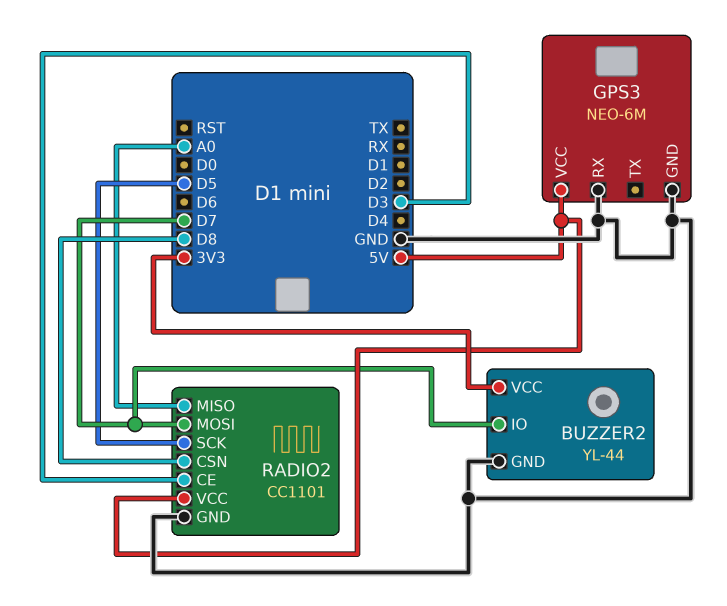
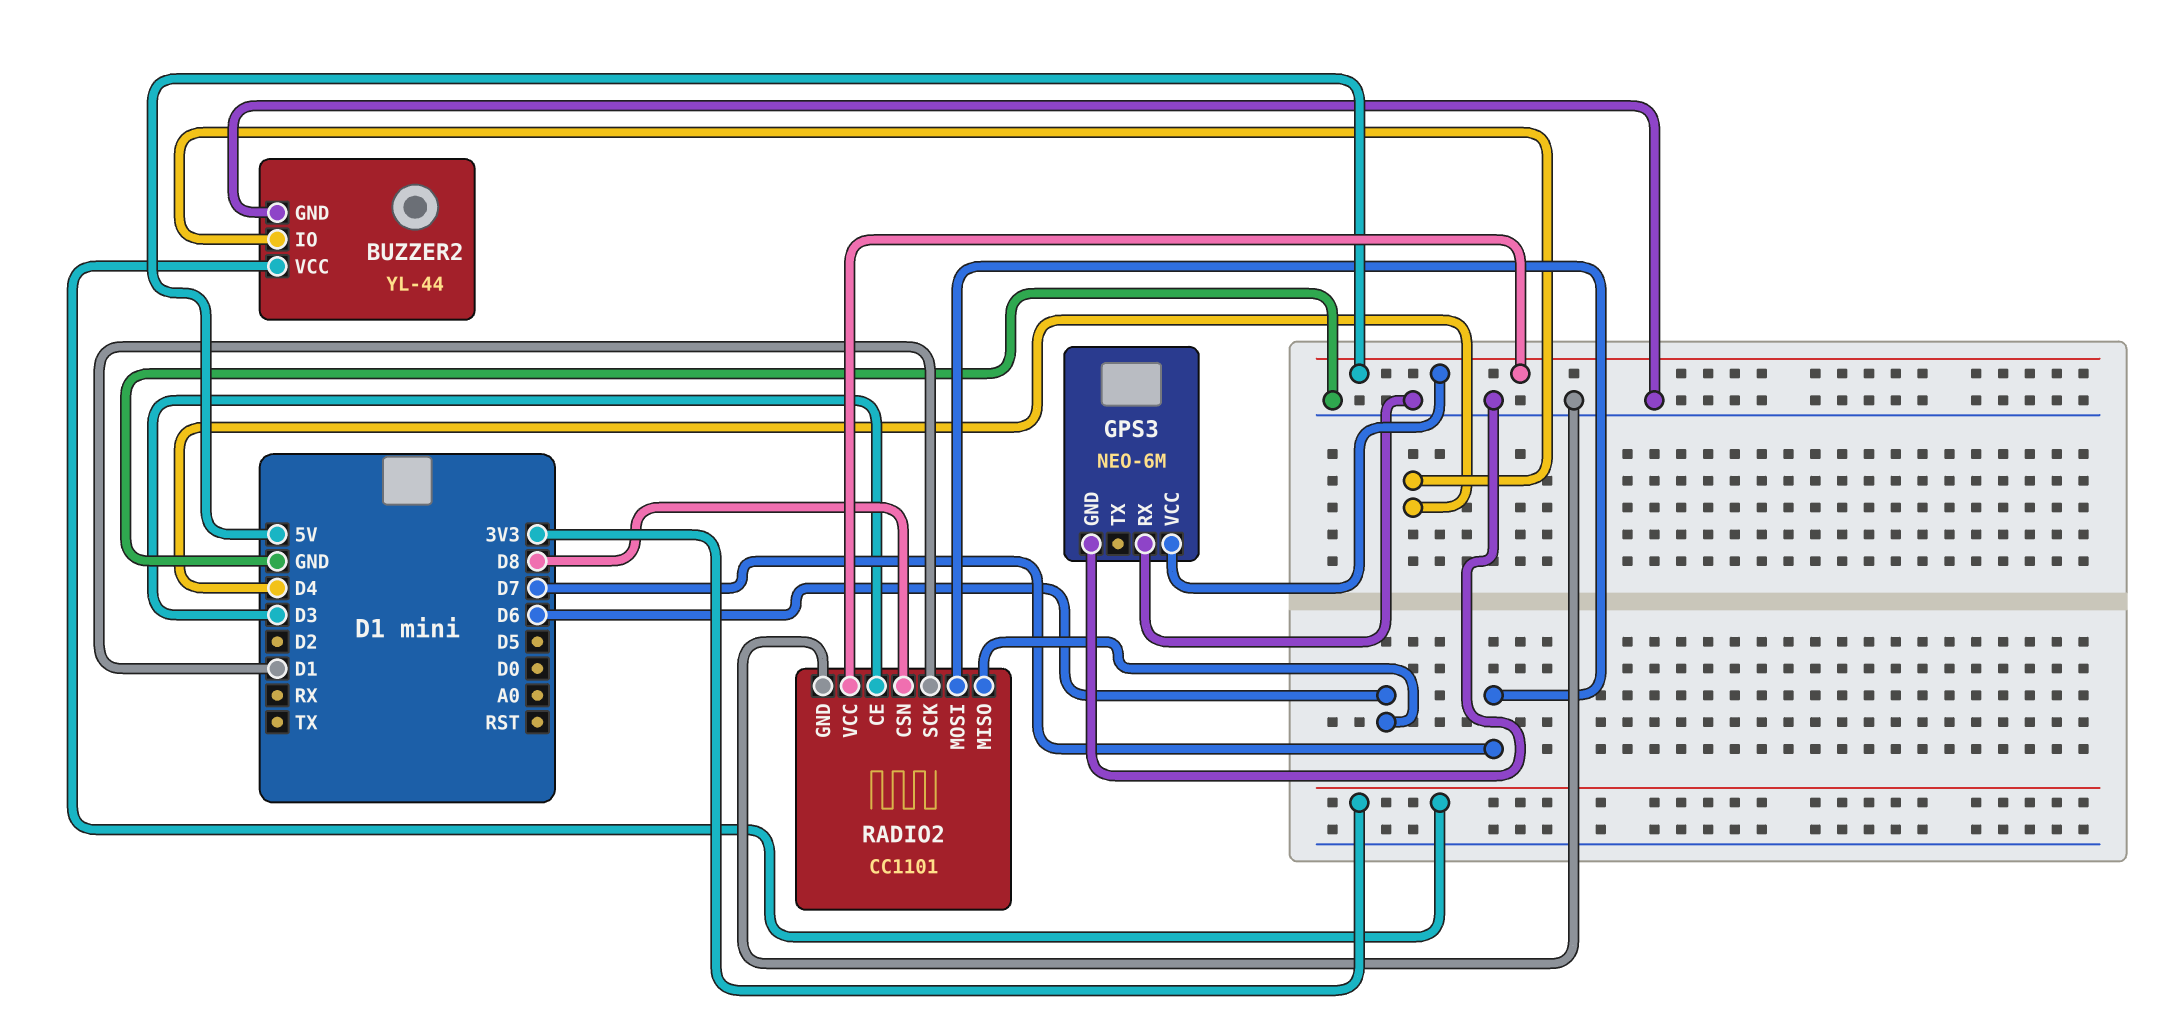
BUZZER2 pin IO: D7 -> D4
RADIO2 pin MISO: A0 -> D6
RADIO2 pin SCK: D5 -> D1

